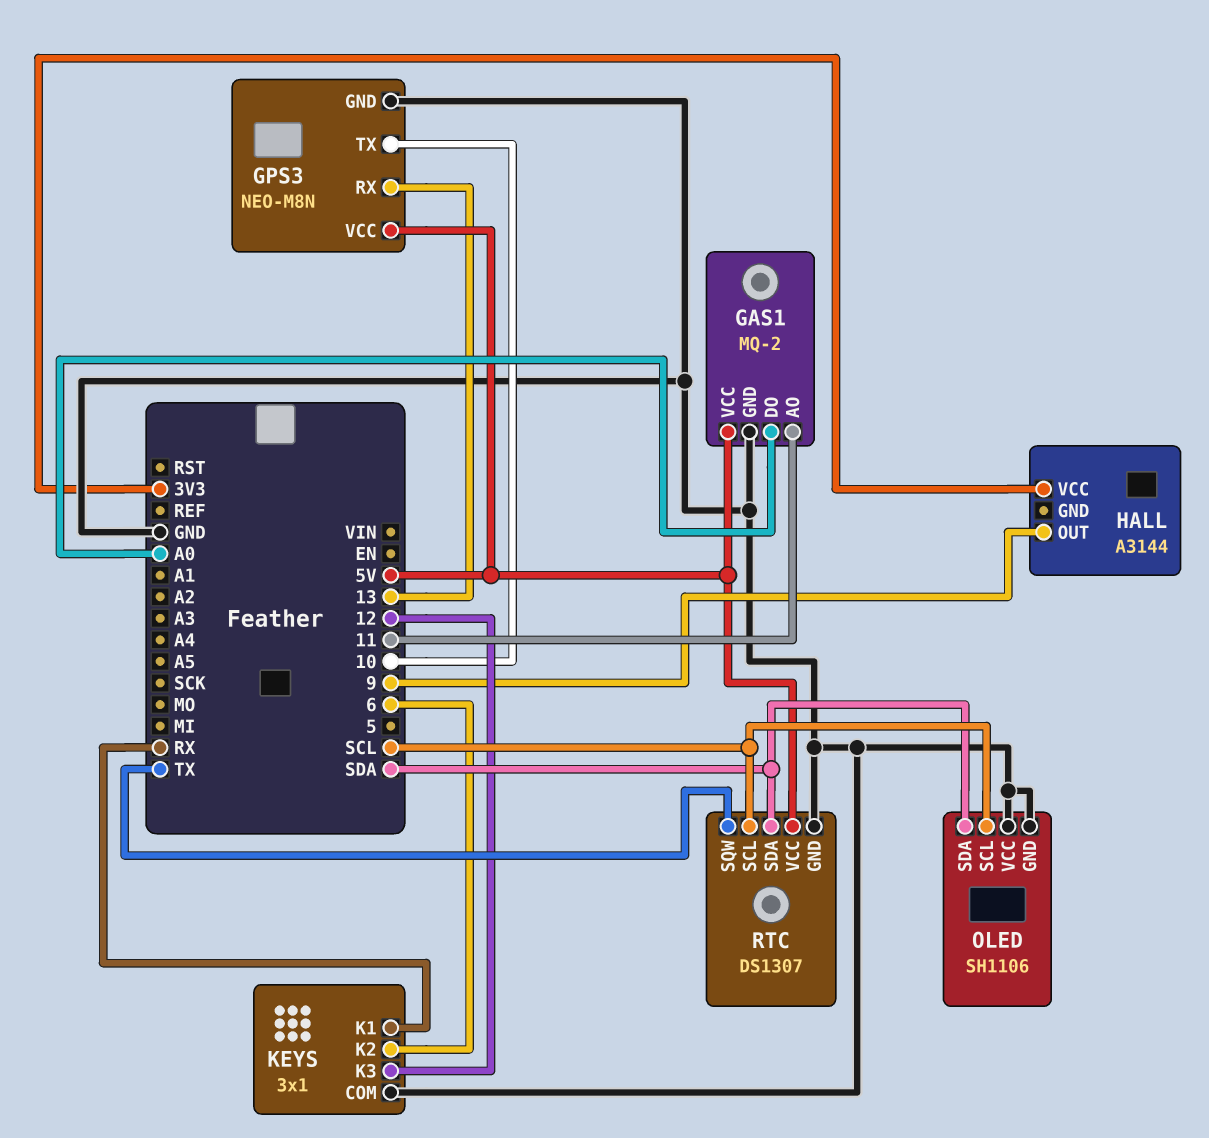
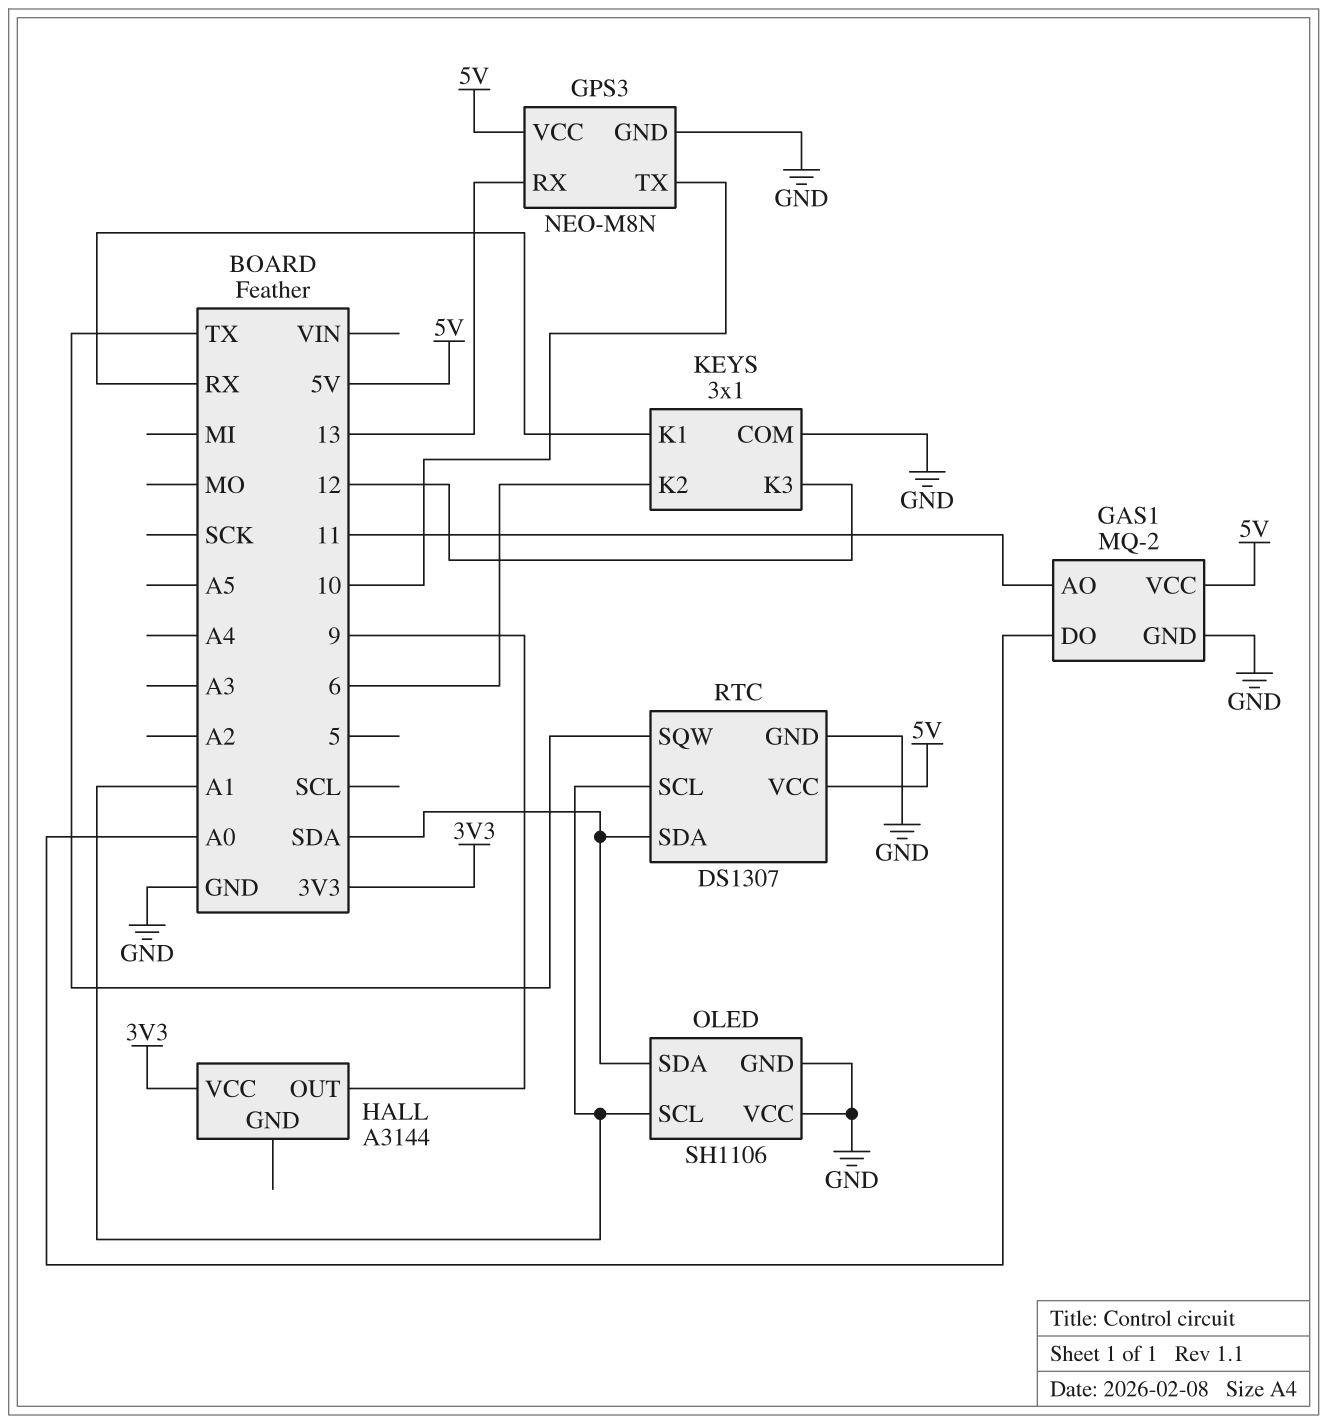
OLED pin SCL: SCL -> A1
RTC pin SCL: SCL -> A1

